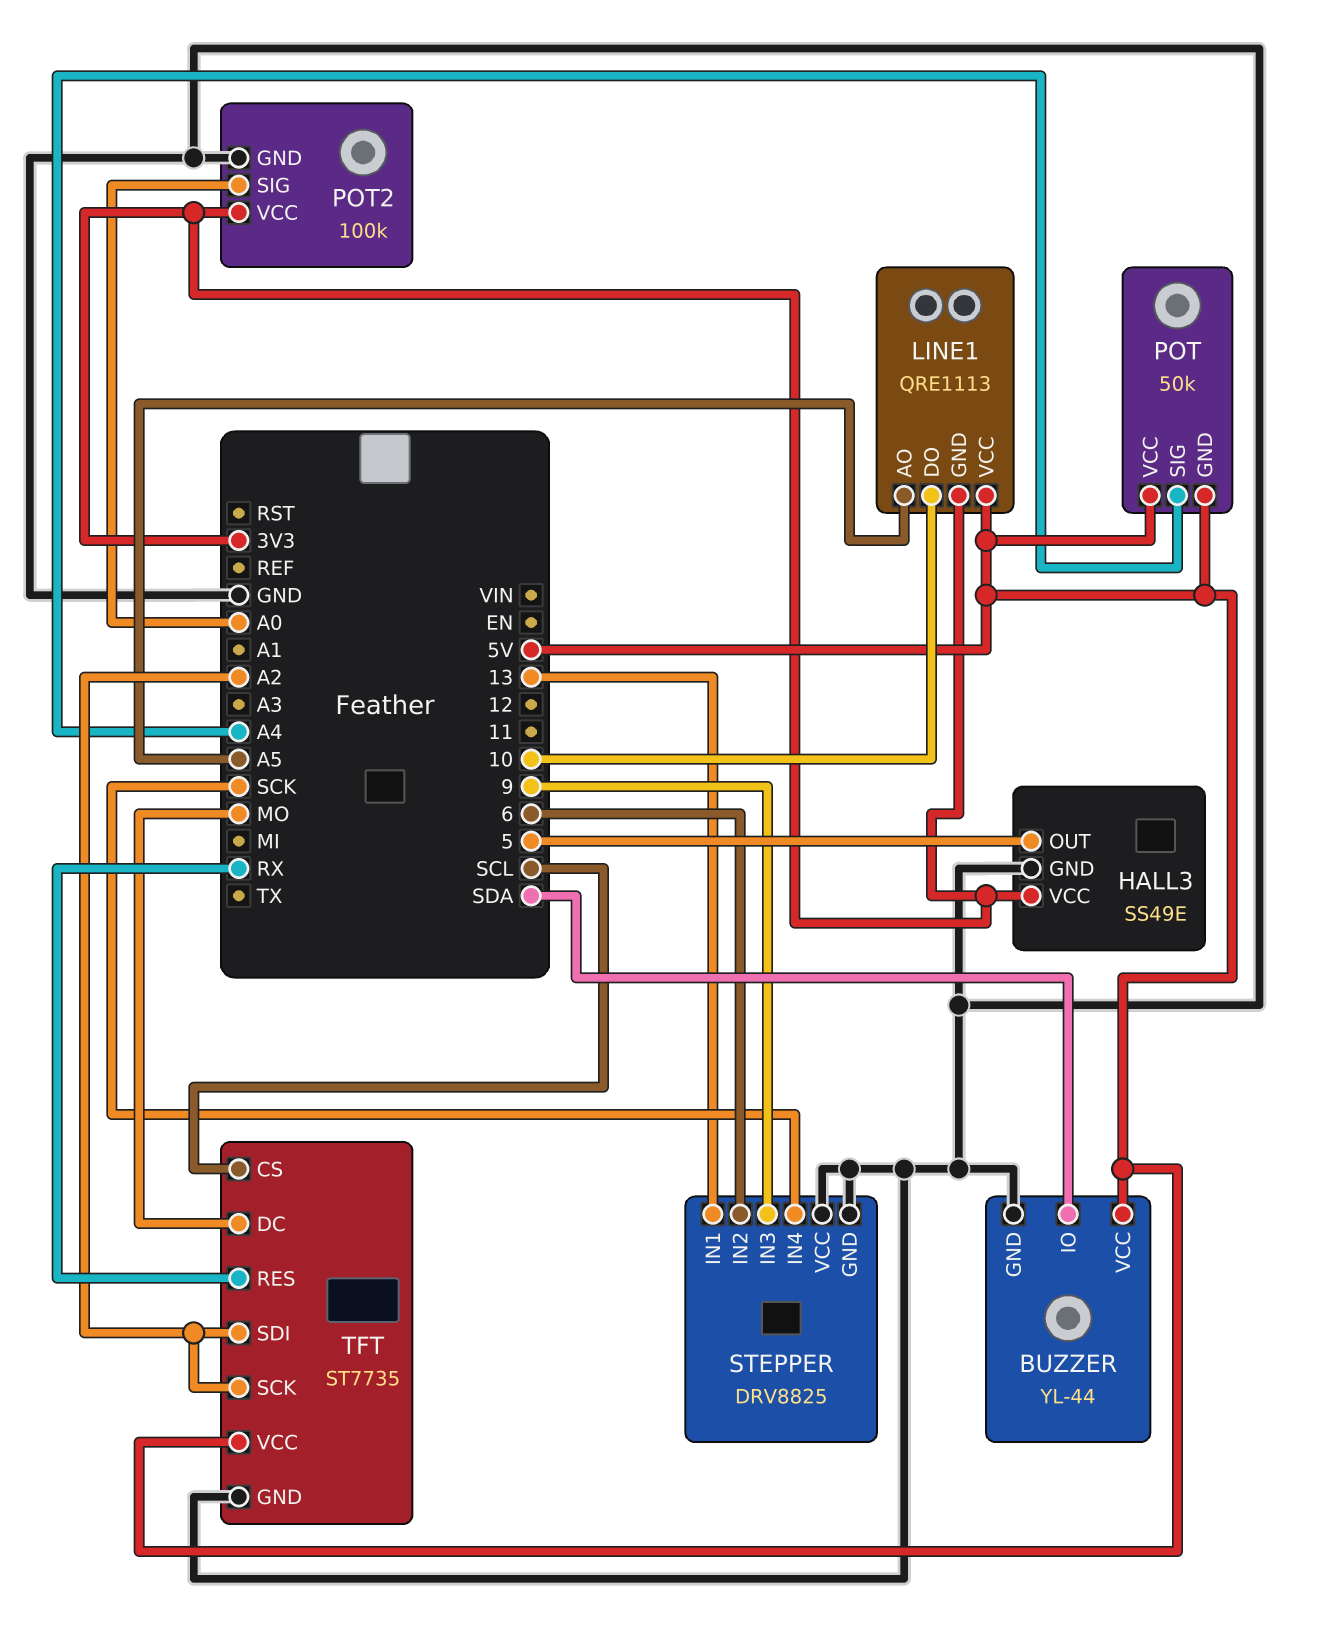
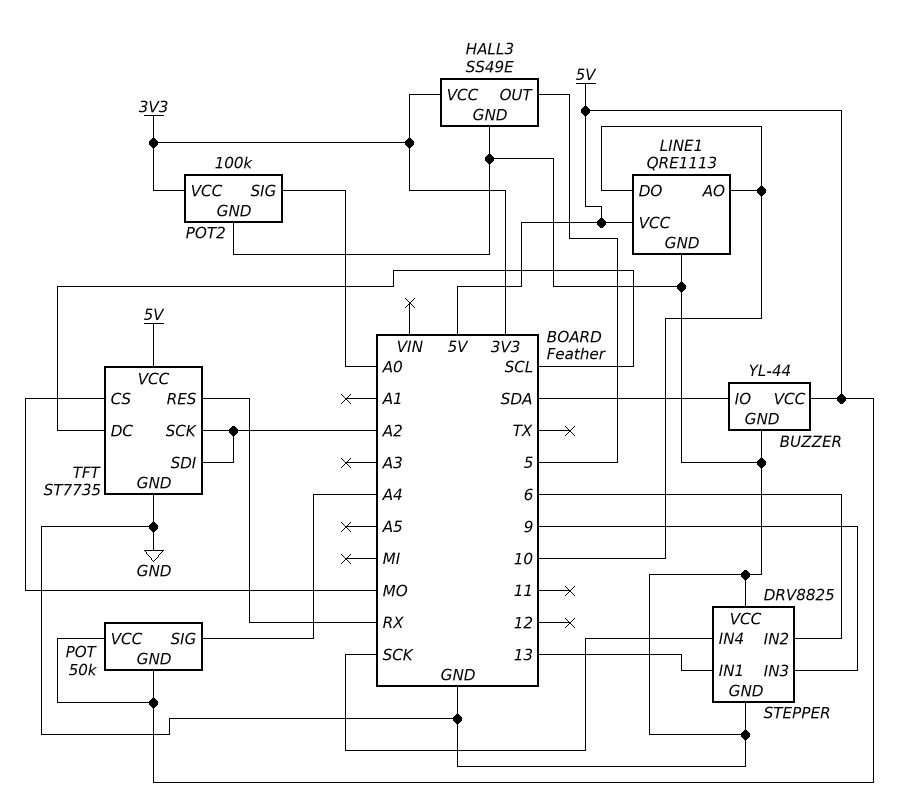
LINE1 pin AO: A5 -> 10
LINE1 pin GND: 3V3 -> GND
TFT pin CS: SCL -> MO
TFT pin DC: MO -> SCL

